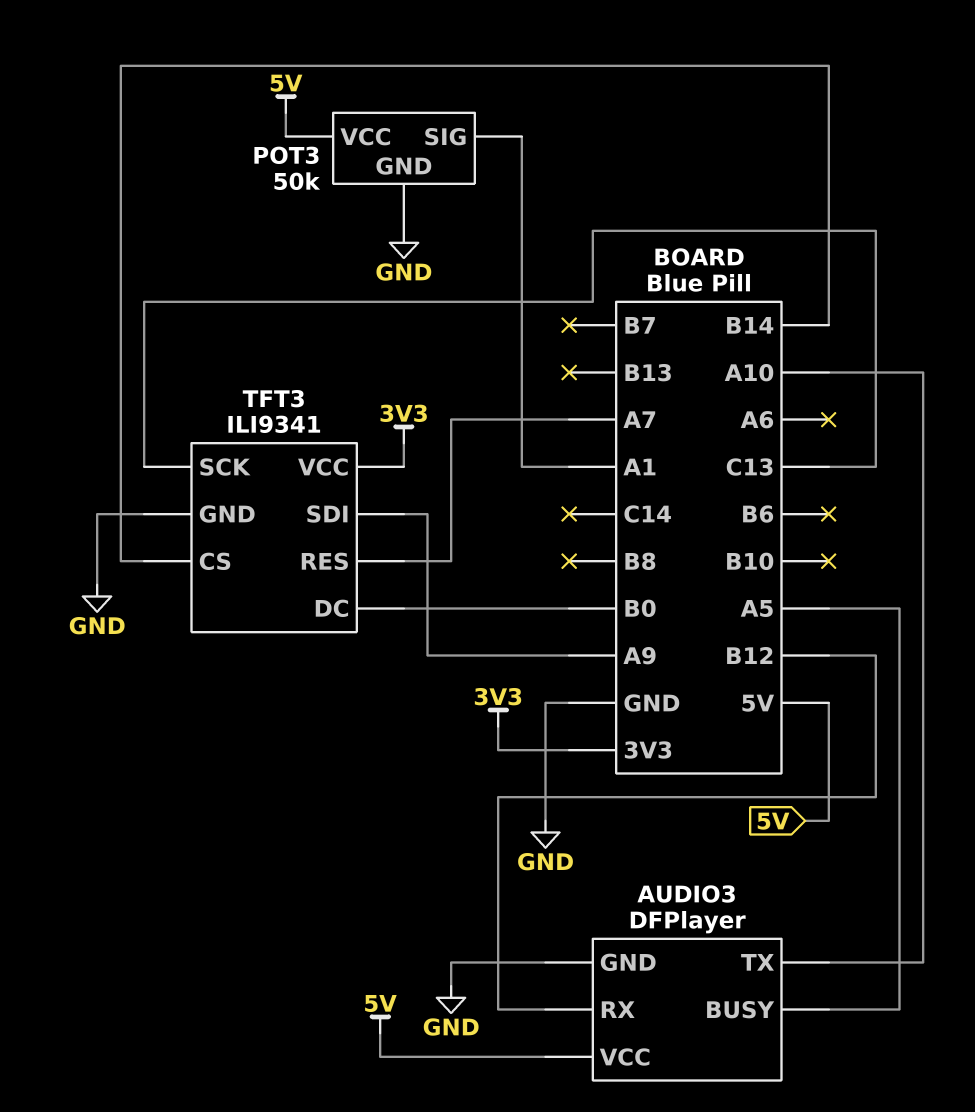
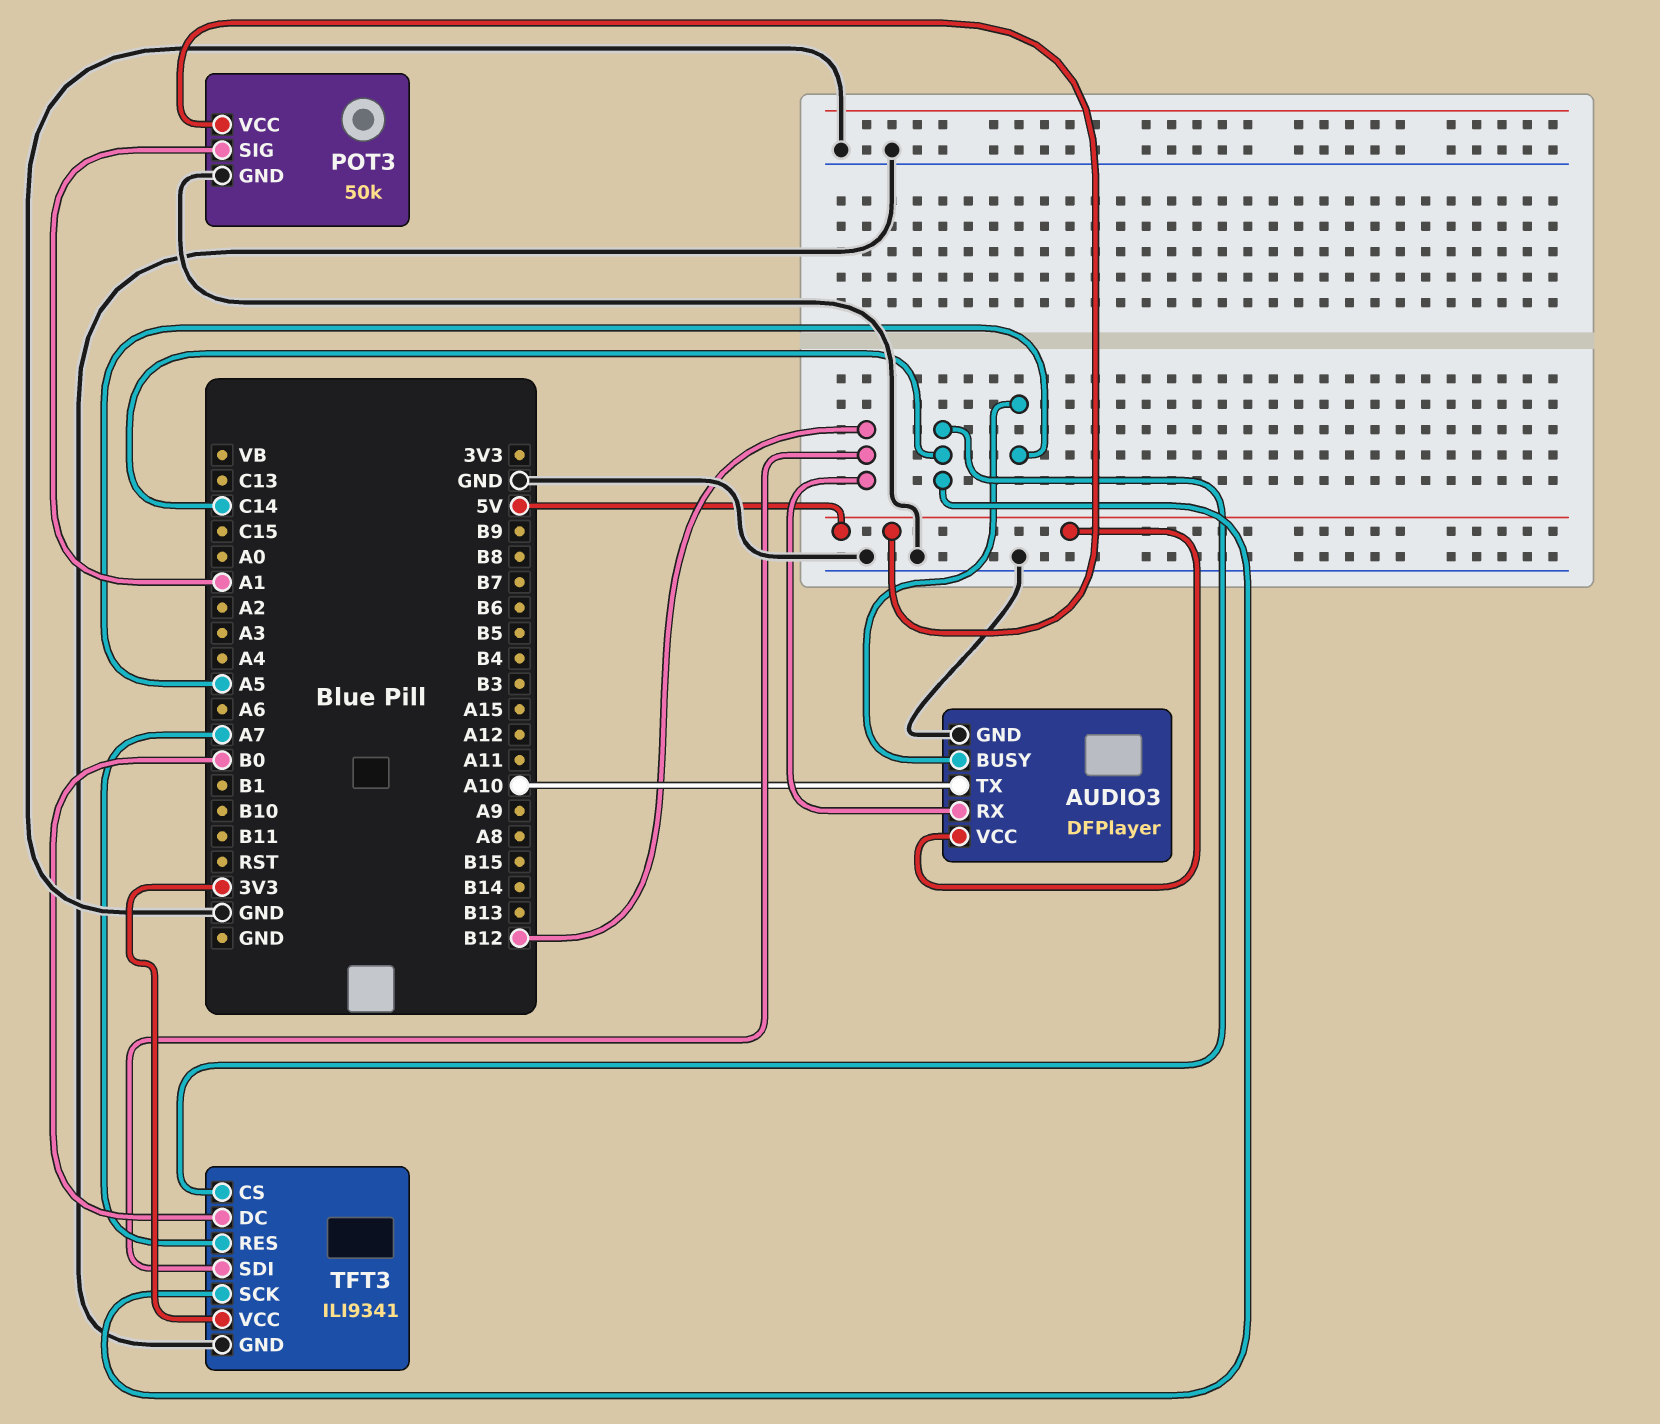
TFT3 pin CS: B14 -> C14
TFT3 pin SCK: C13 -> C14
TFT3 pin SDI: A9 -> B12

